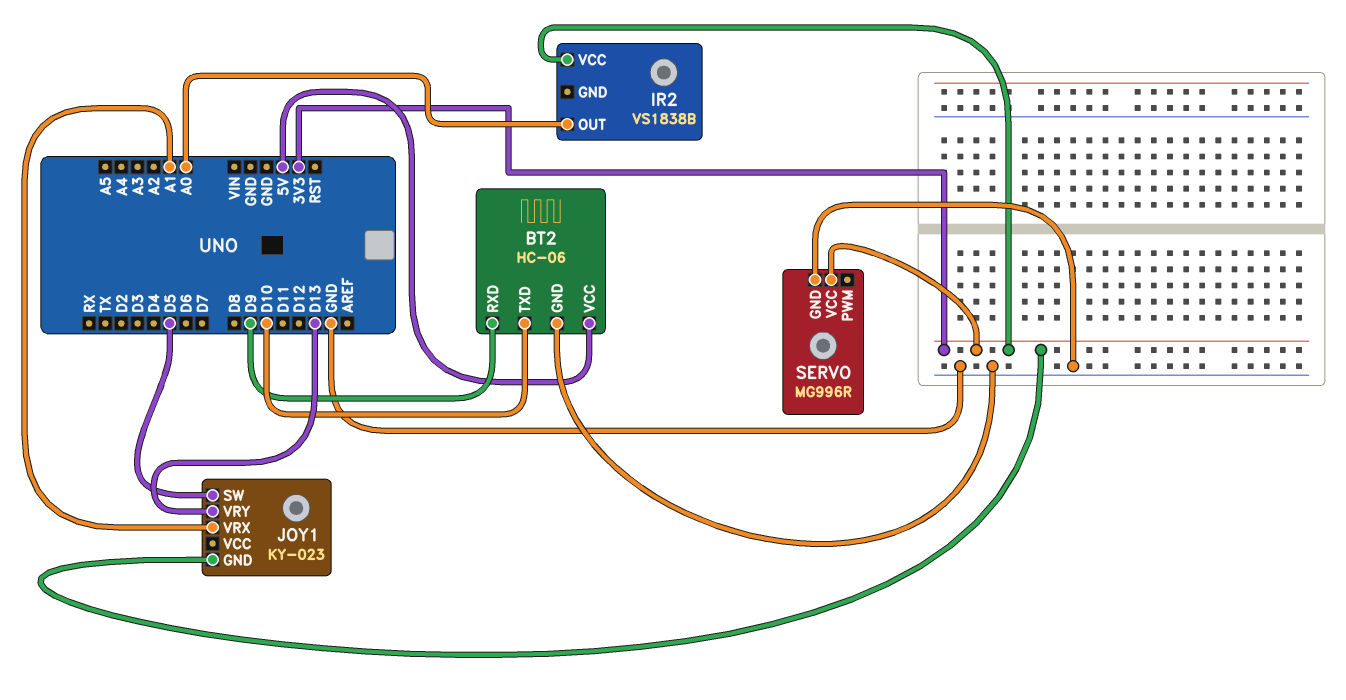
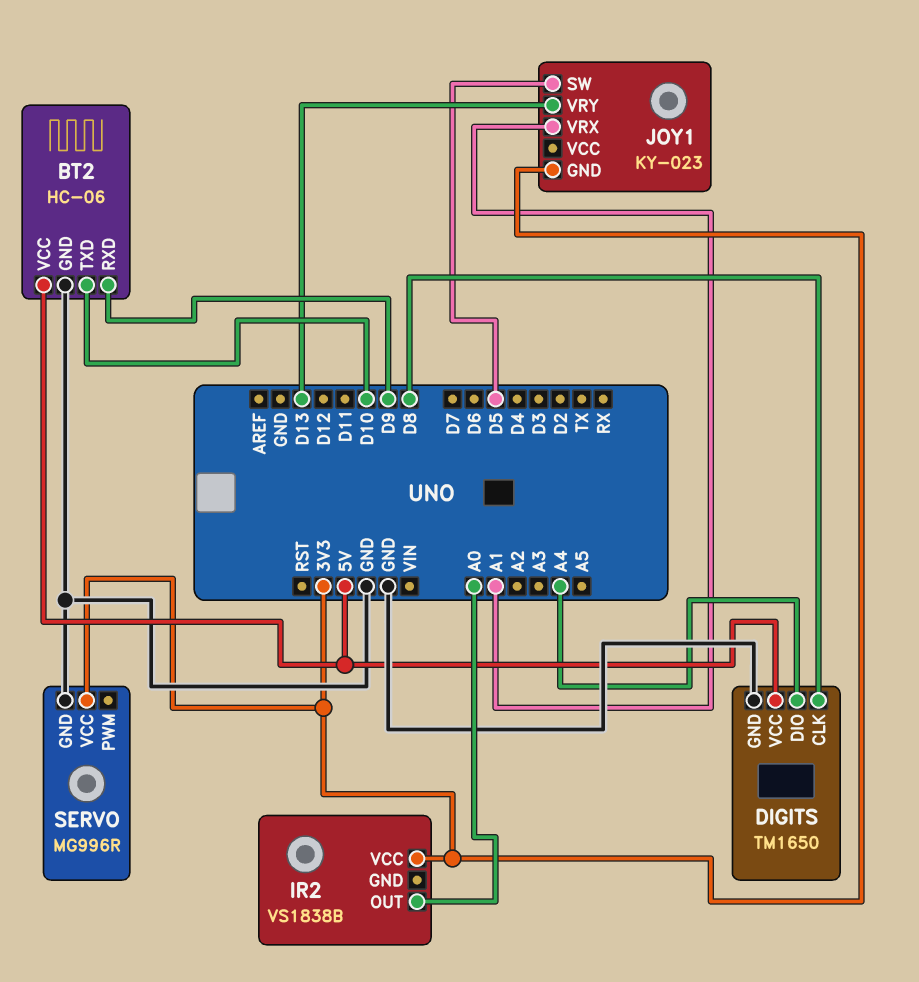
DIGITS: none -> TM1650
DIGITS pin CLK: none -> D8
DIGITS pin DIO: none -> A4
DIGITS pin GND: none -> GND
DIGITS pin VCC: none -> 5V

